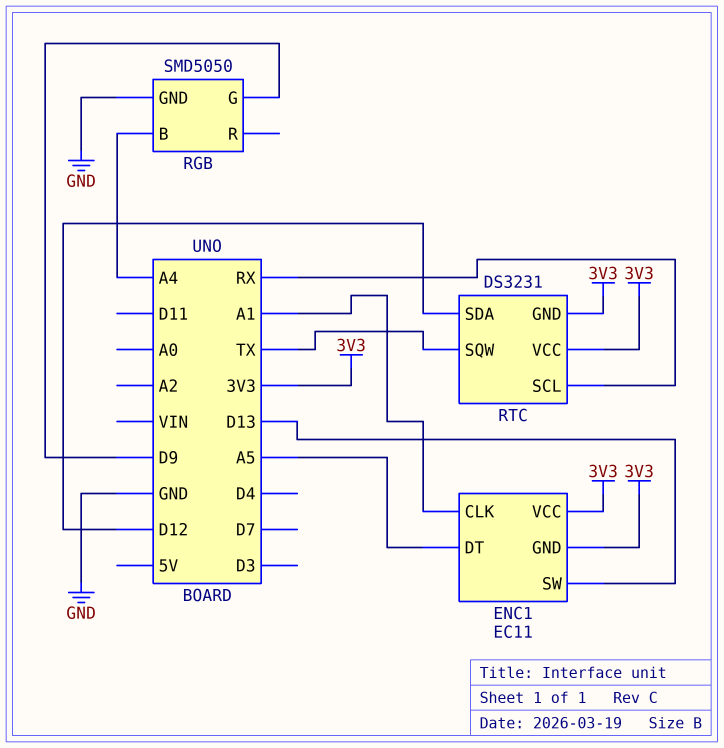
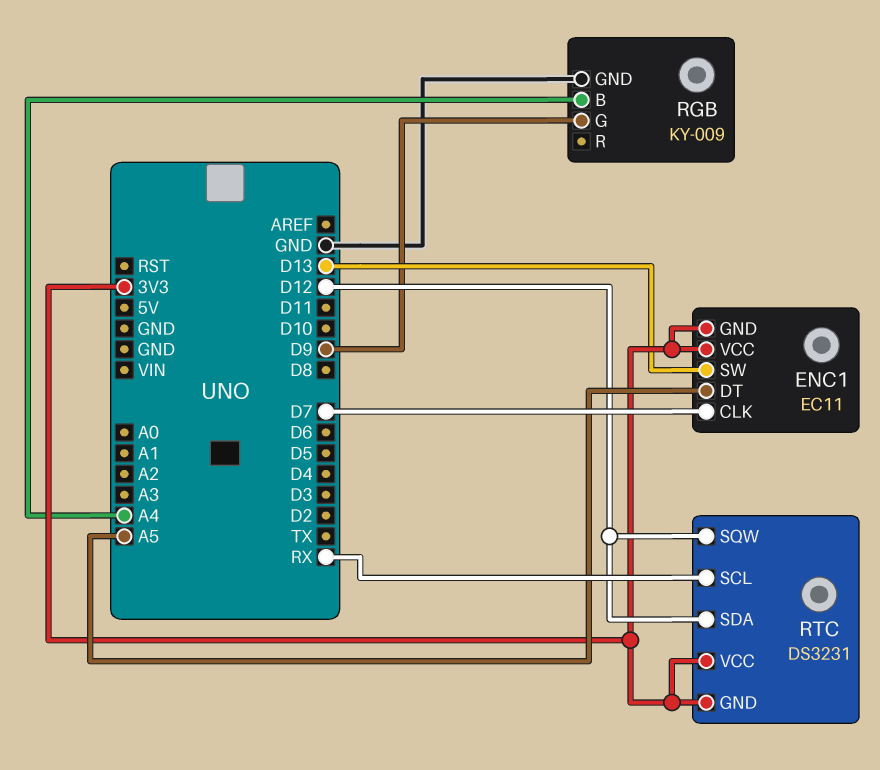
ENC1 pin CLK: A1 -> D7
RGB: SMD5050 -> KY-009
RTC pin SQW: TX -> D12

